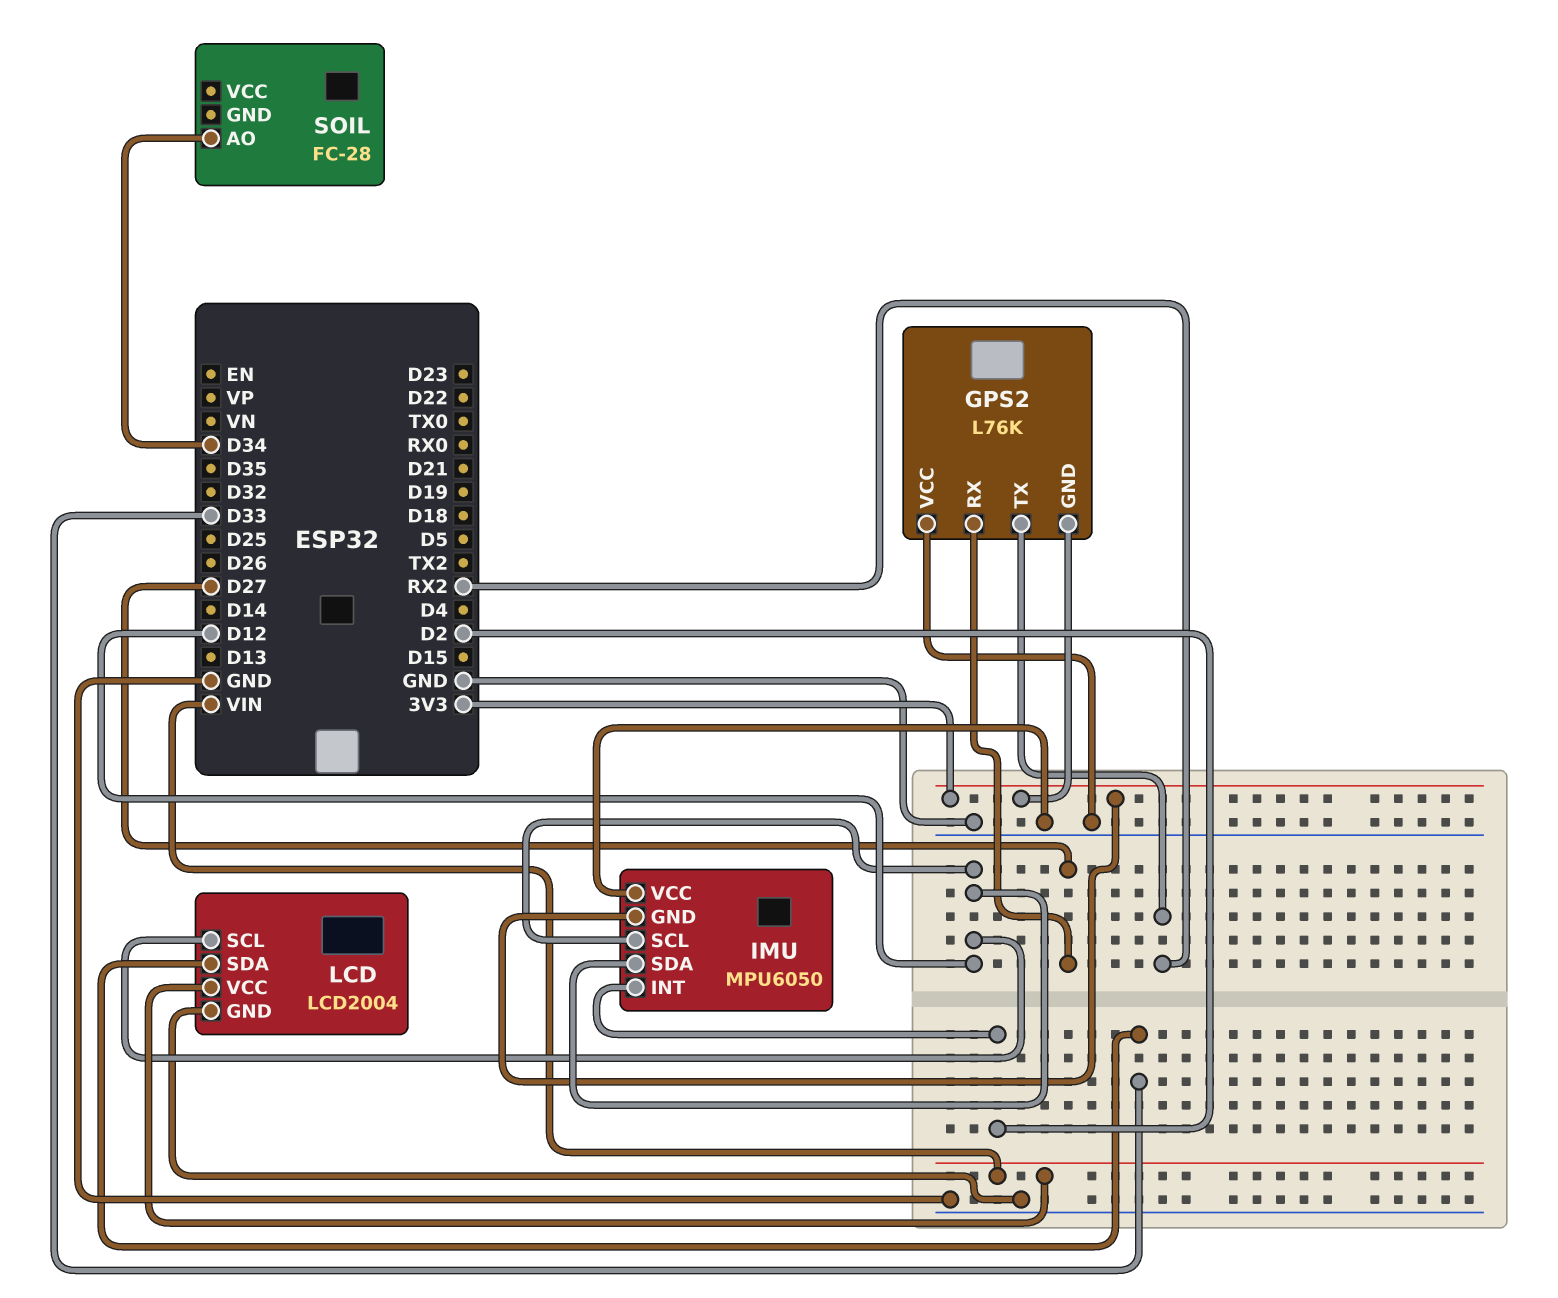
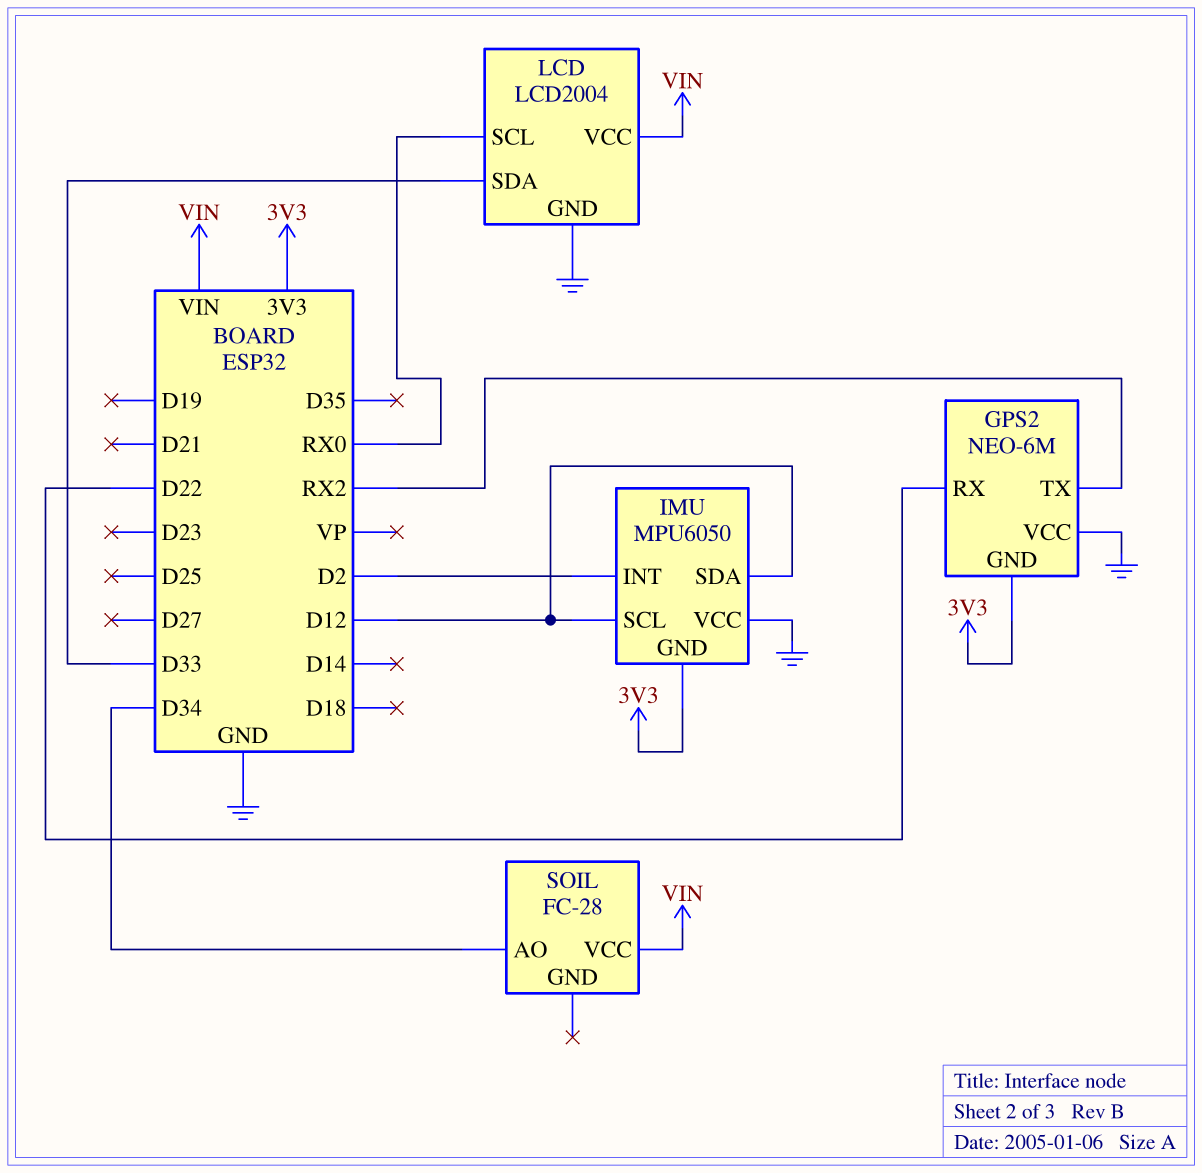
GPS2: L76K -> NEO-6M
GPS2 pin RX: D27 -> D22
LCD pin SCL: D12 -> RX0
SOIL pin VCC: none -> VIN

